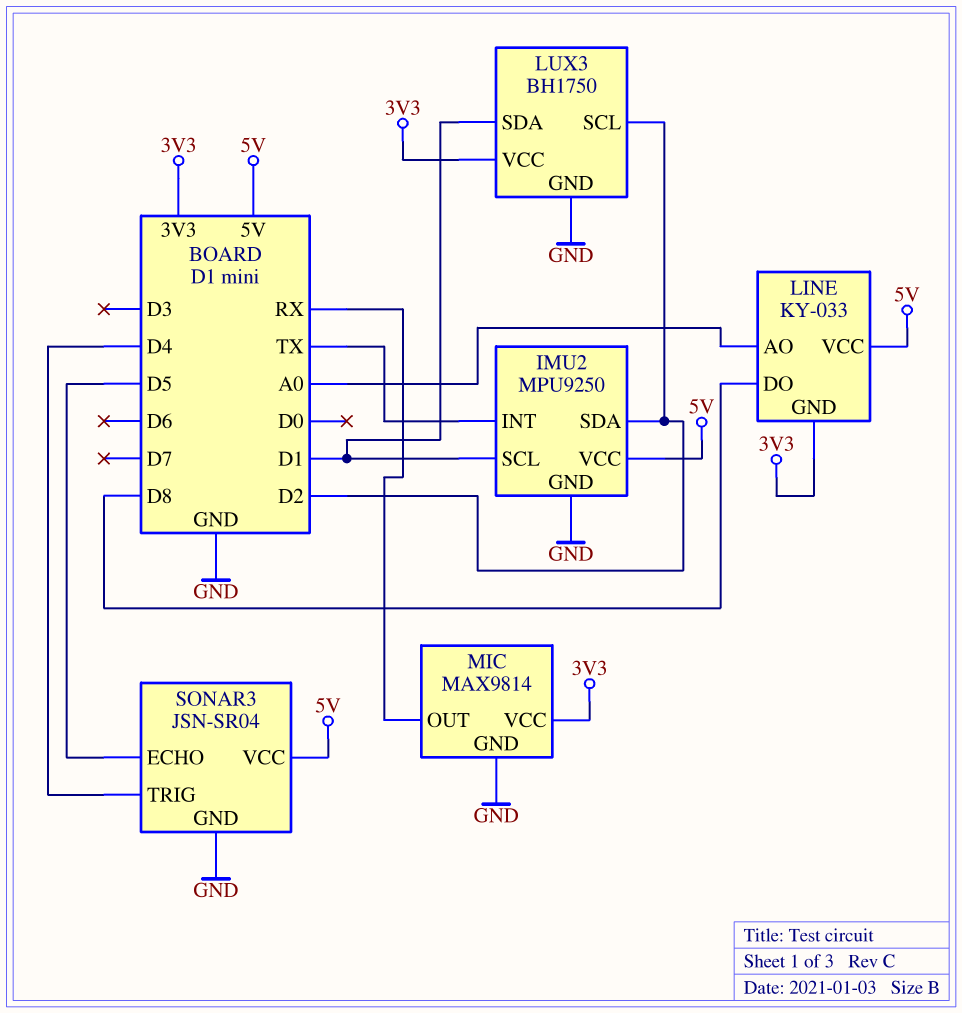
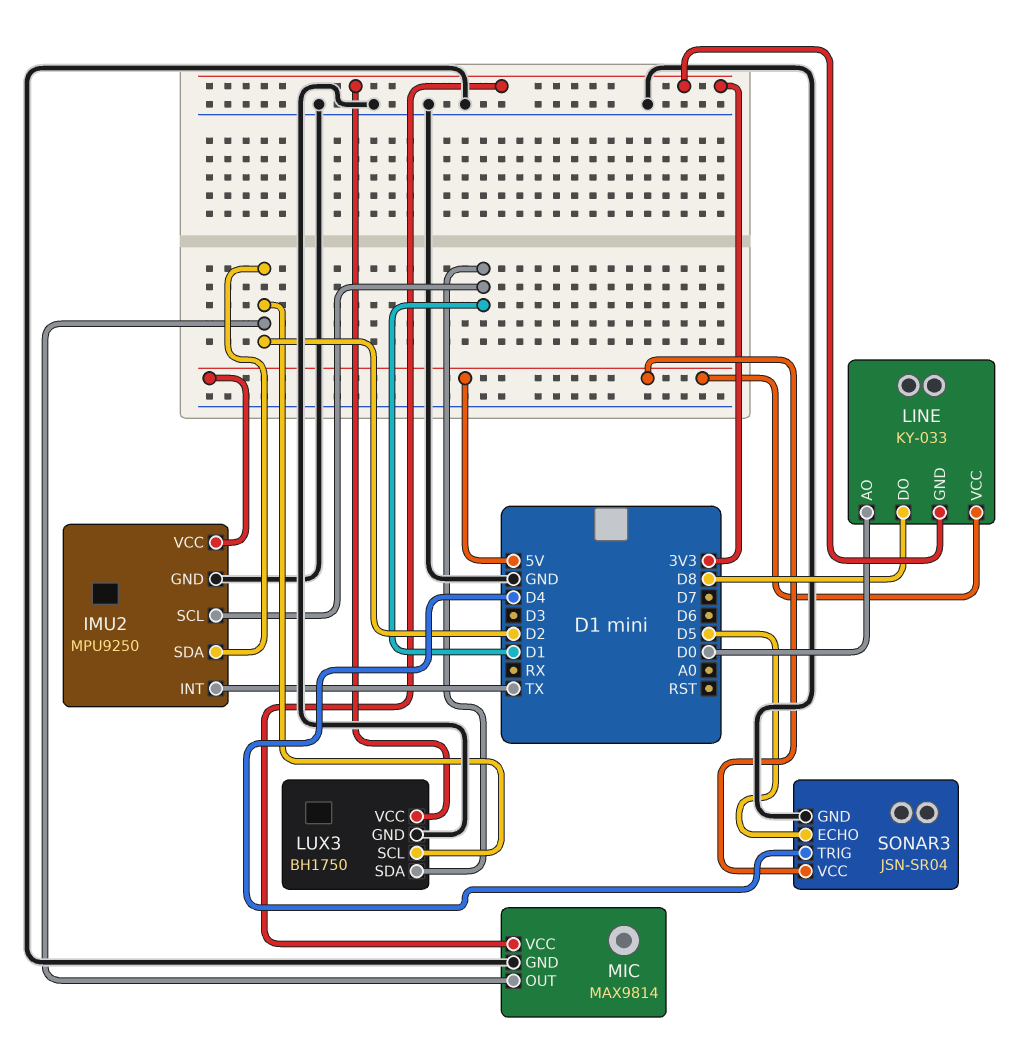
LINE pin AO: A0 -> D0
MIC pin OUT: RX -> D2

